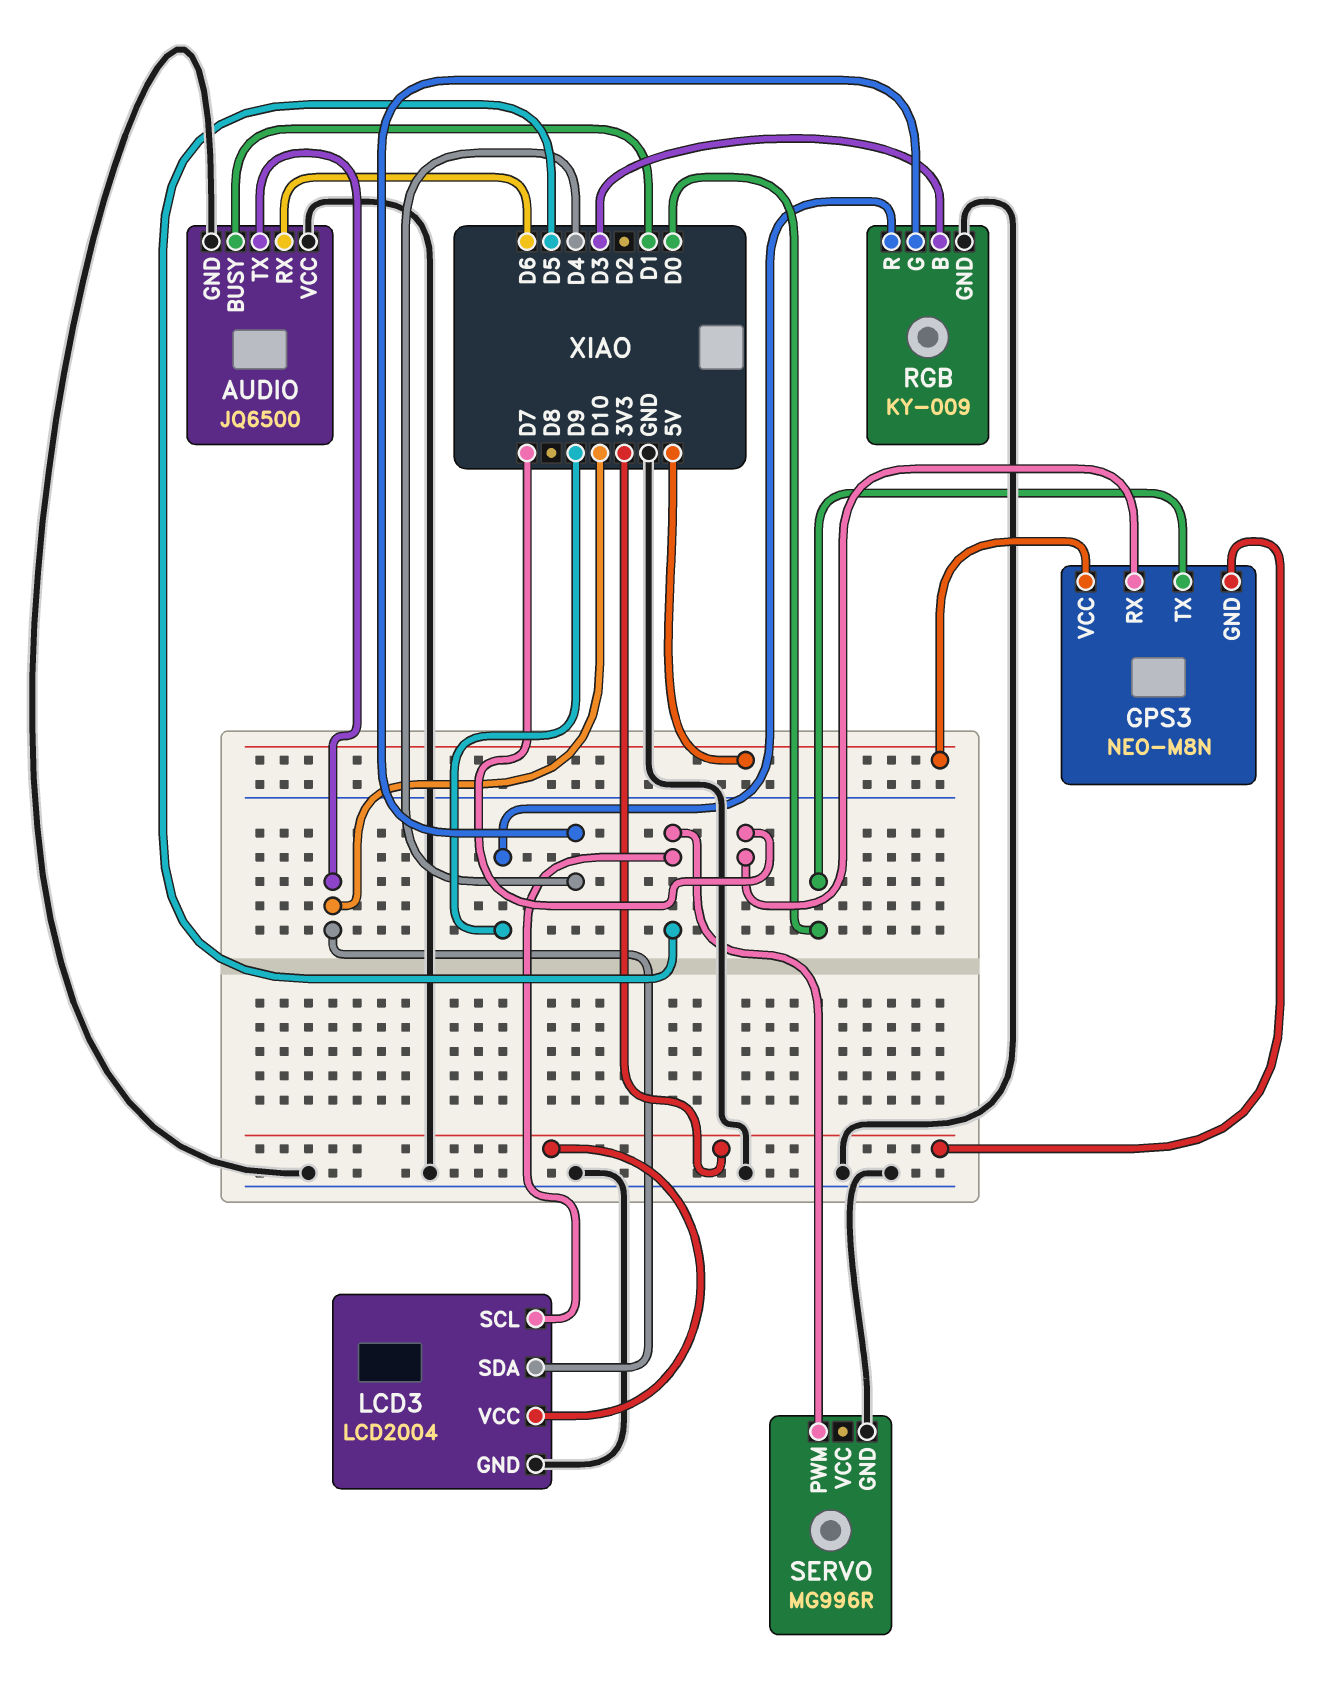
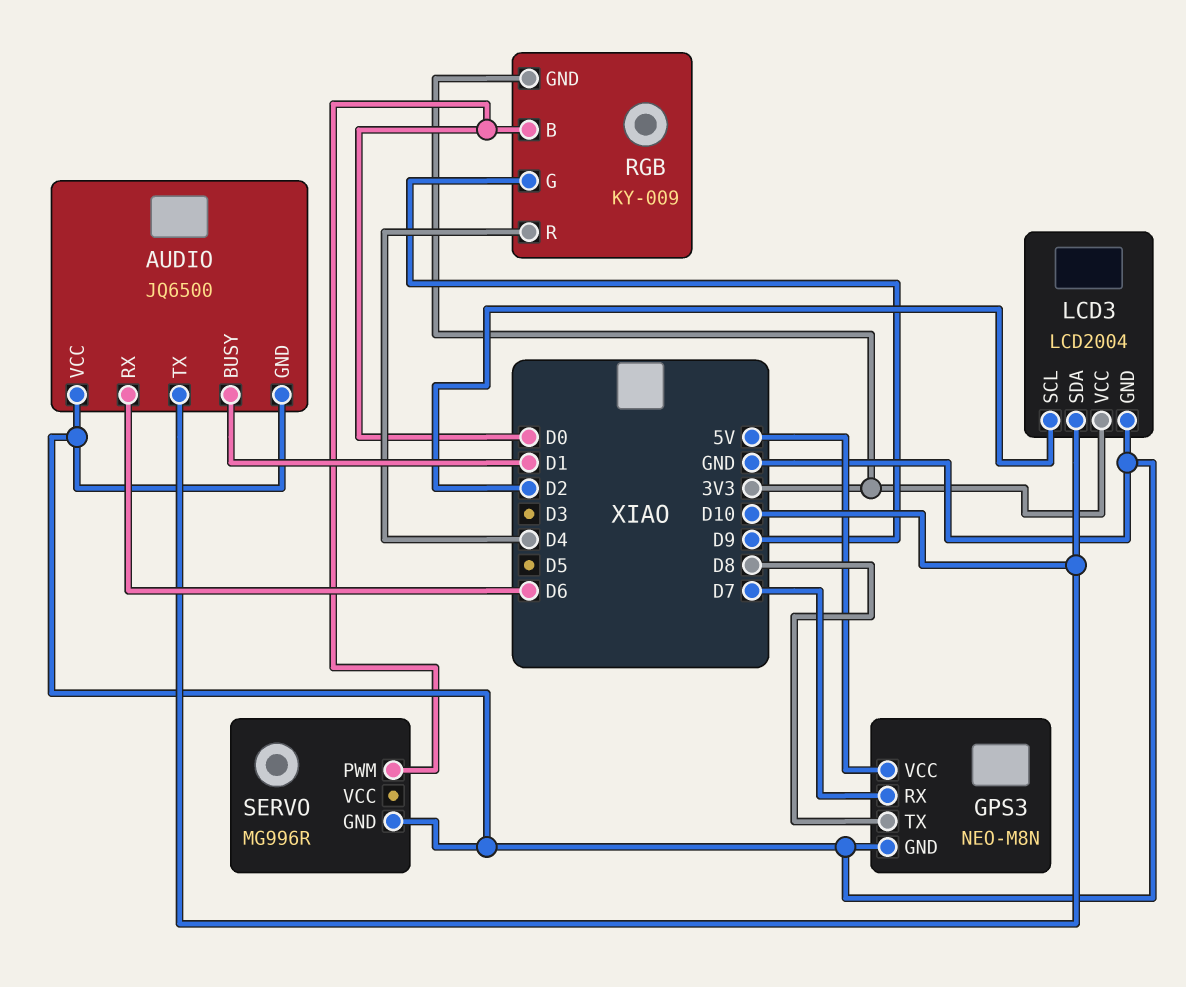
GPS3 pin GND: 3V3 -> GND
GPS3 pin TX: D0 -> D8
LCD3 pin SCL: D5 -> D2
RGB pin B: D3 -> D0
RGB pin G: D4 -> D9
RGB pin GND: GND -> 3V3
RGB pin R: D9 -> D4
SERVO pin PWM: D5 -> D0

